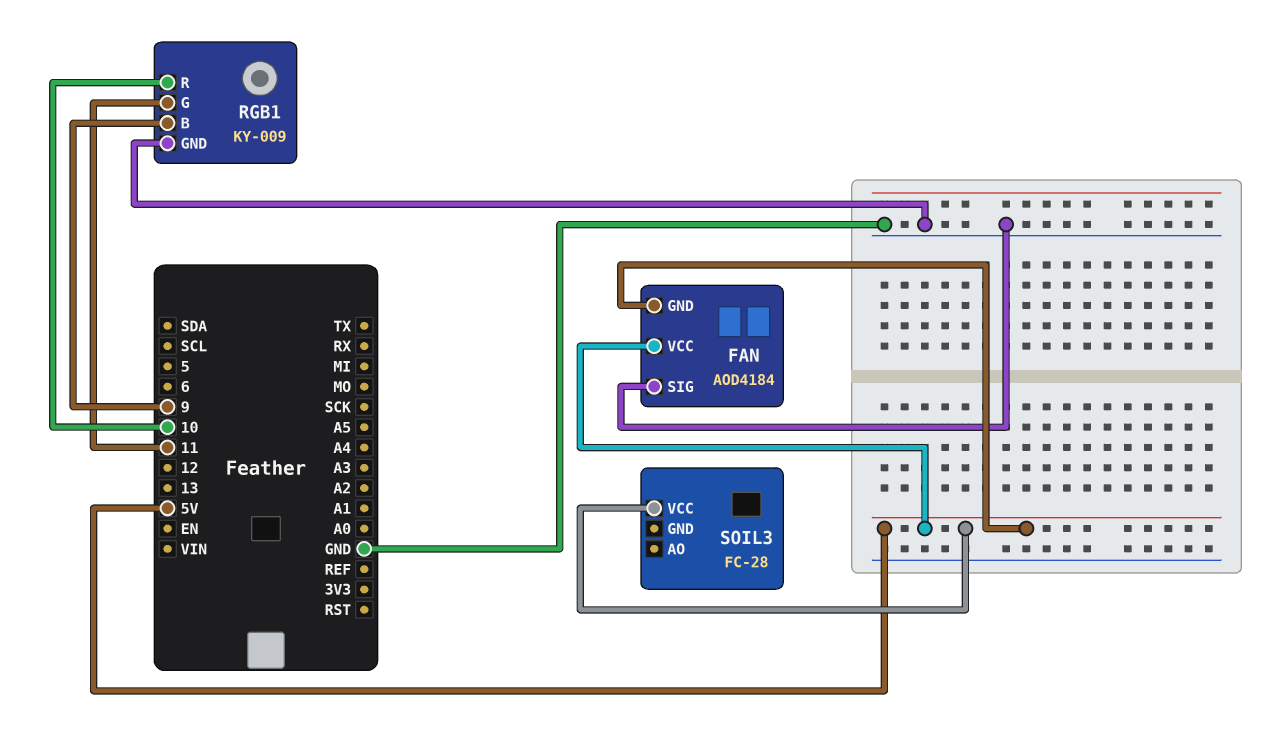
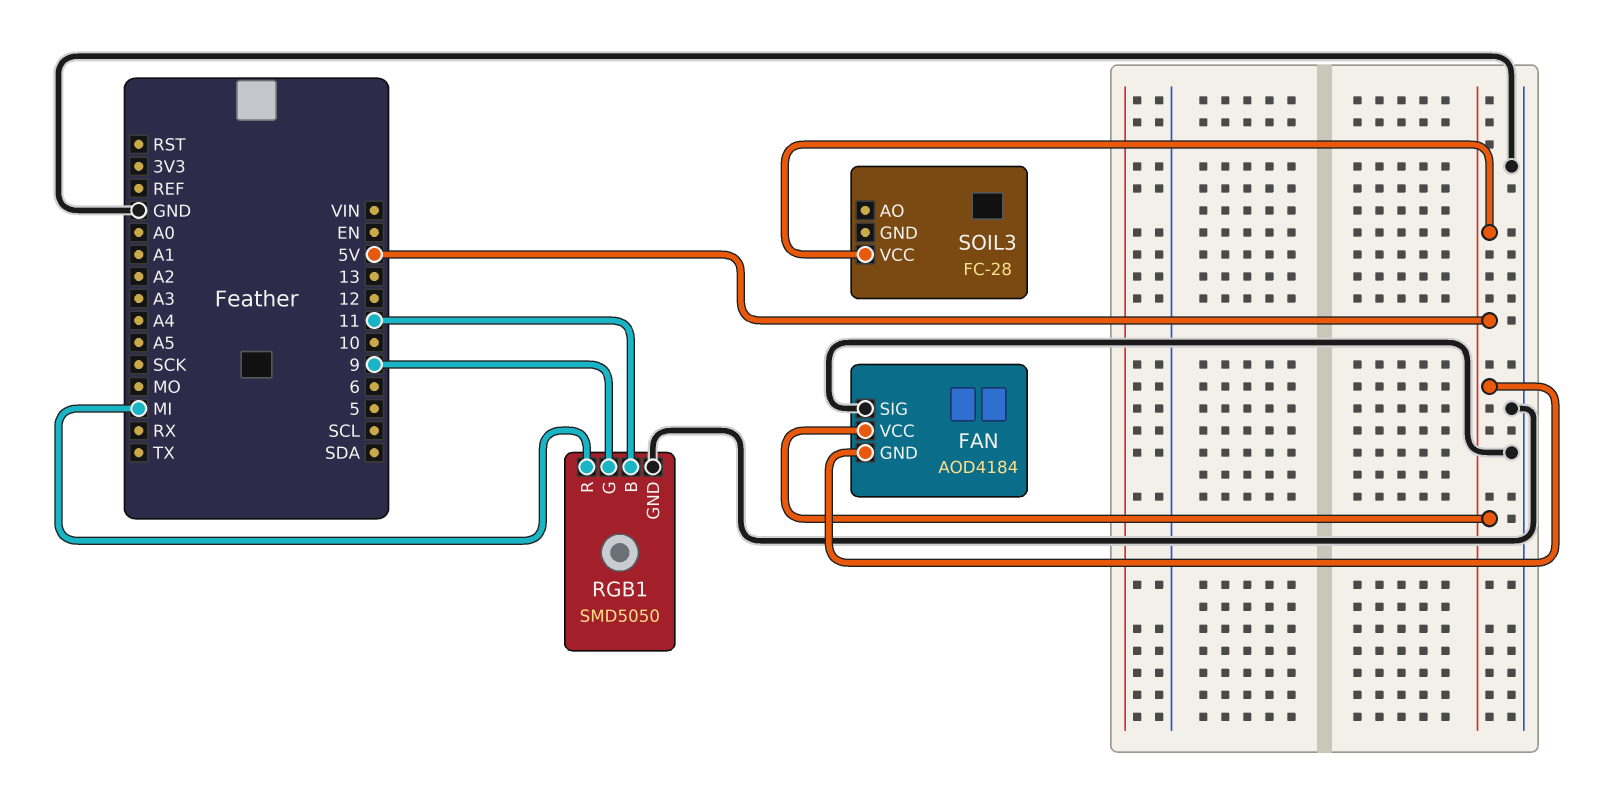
RGB1: KY-009 -> SMD5050
RGB1 pin B: 9 -> 11
RGB1 pin G: 11 -> 9
RGB1 pin R: 10 -> MI

